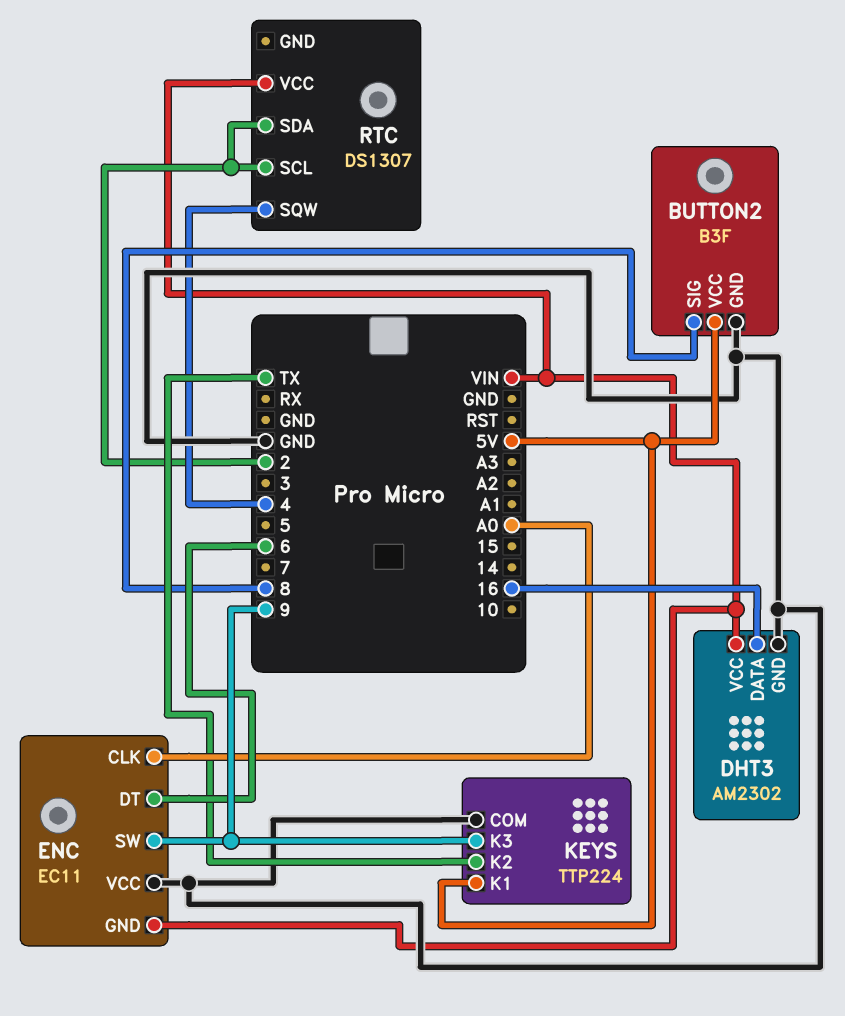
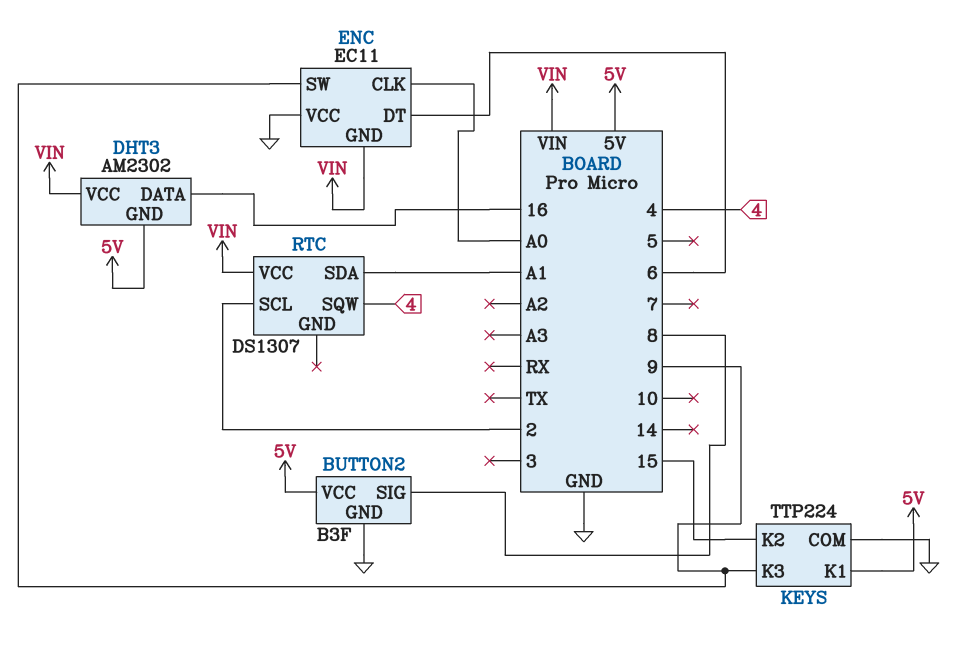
DHT3 pin GND: GND -> 5V
KEYS pin K2: TX -> 15
RTC pin SDA: 2 -> A1

